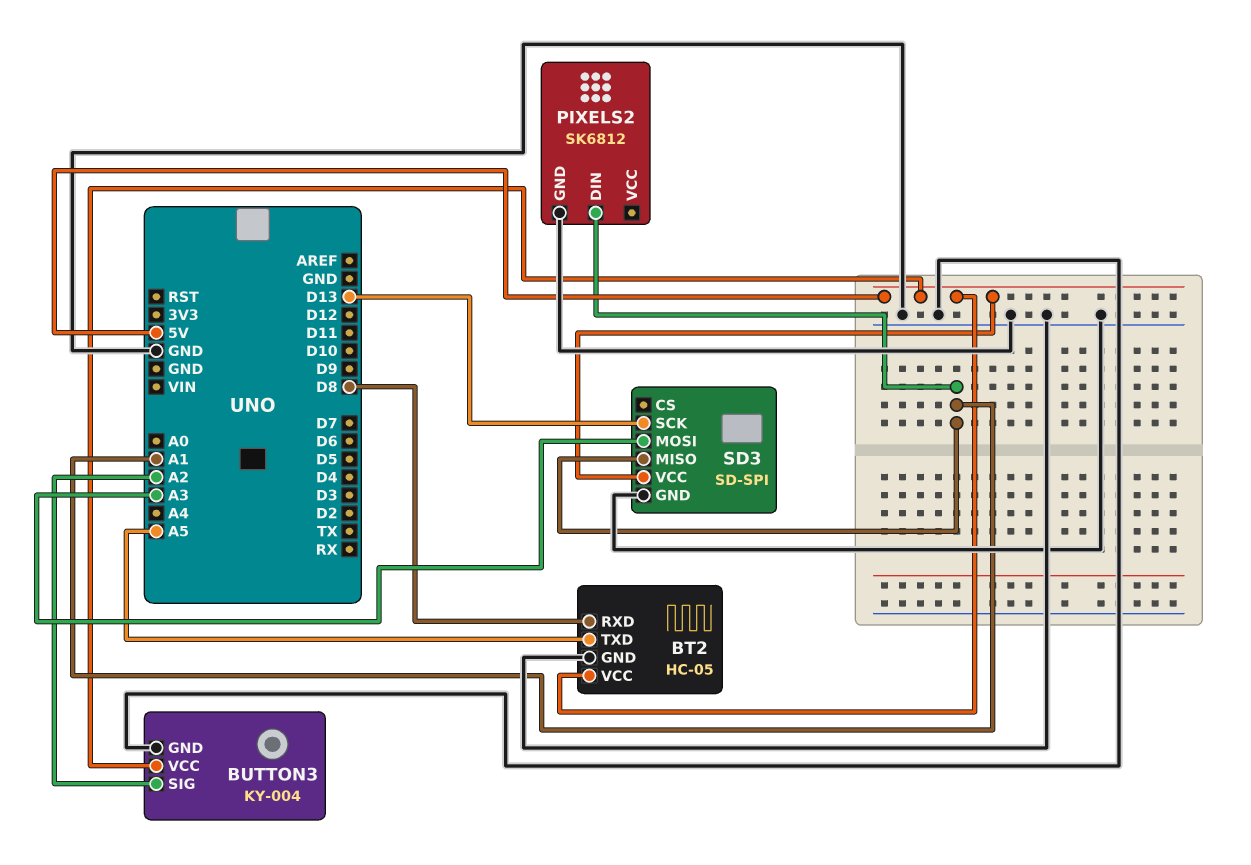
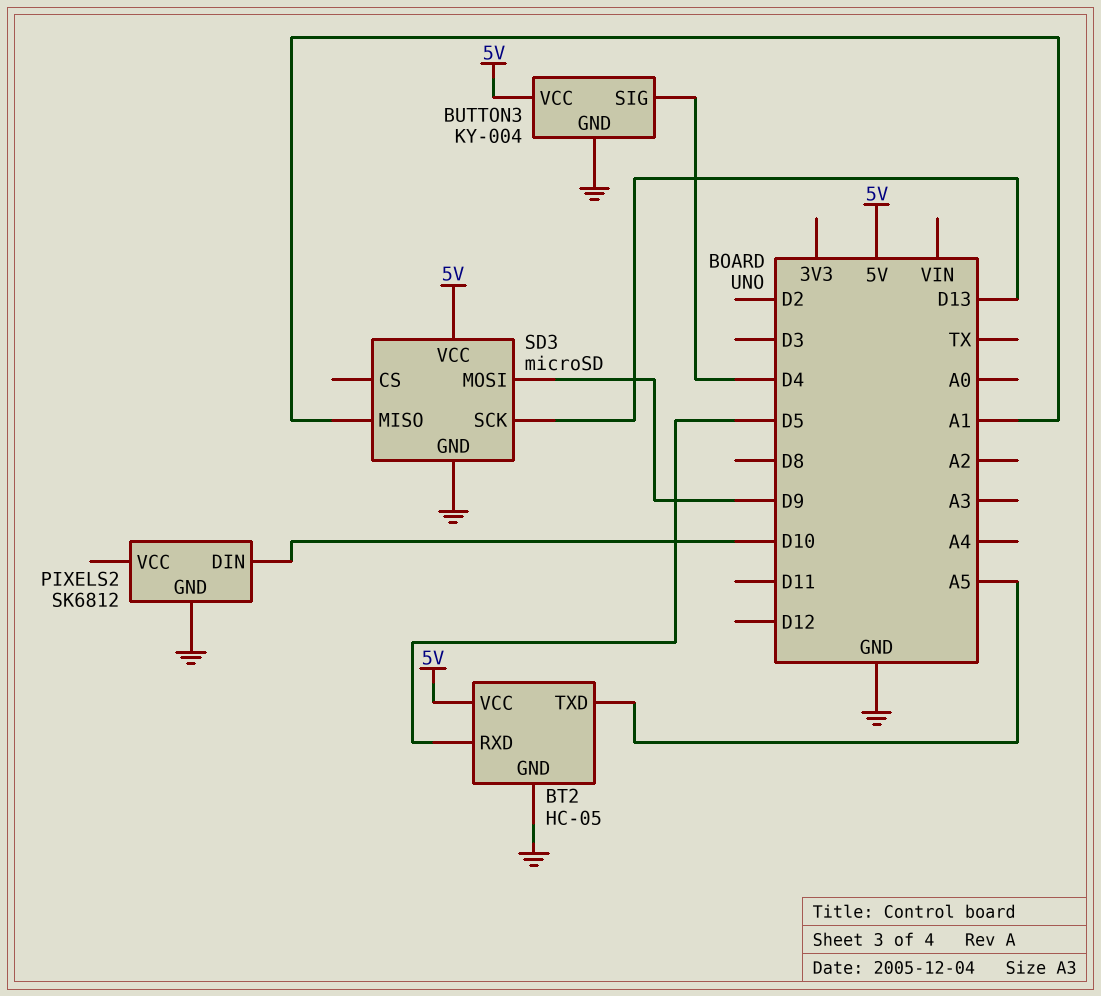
BT2 pin RXD: D8 -> D5
BUTTON3 pin SIG: A2 -> D4
PIXELS2 pin DIN: A1 -> D10
SD3: SD-SPI -> microSD
SD3 pin MOSI: A3 -> D9

